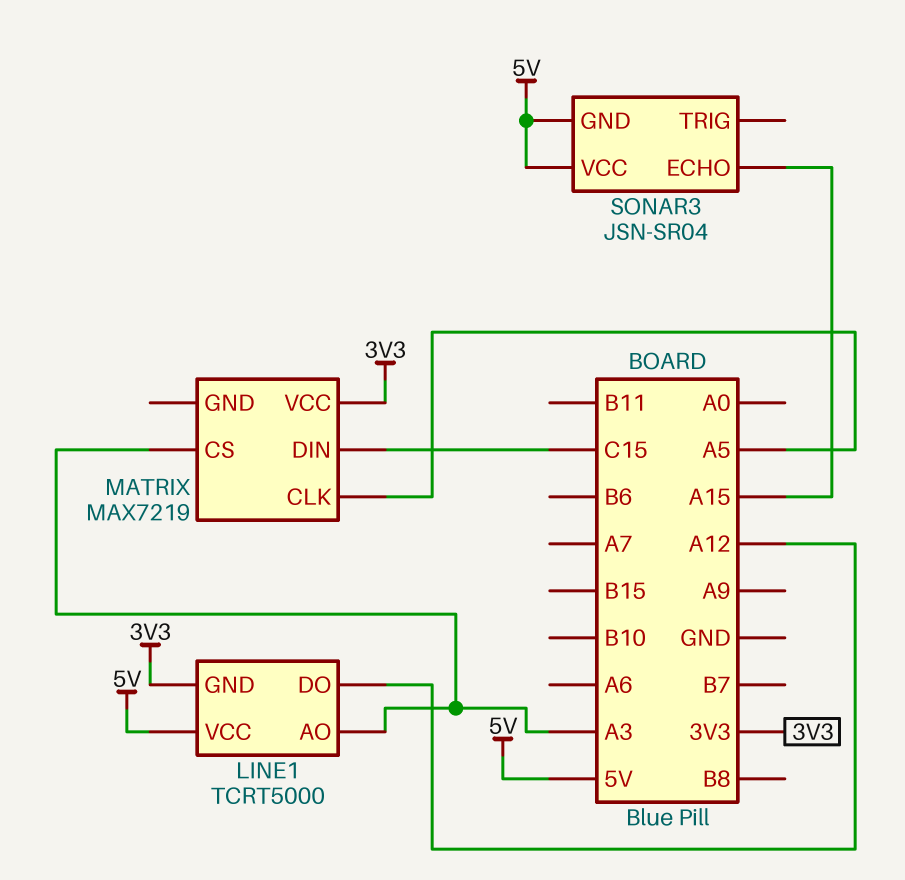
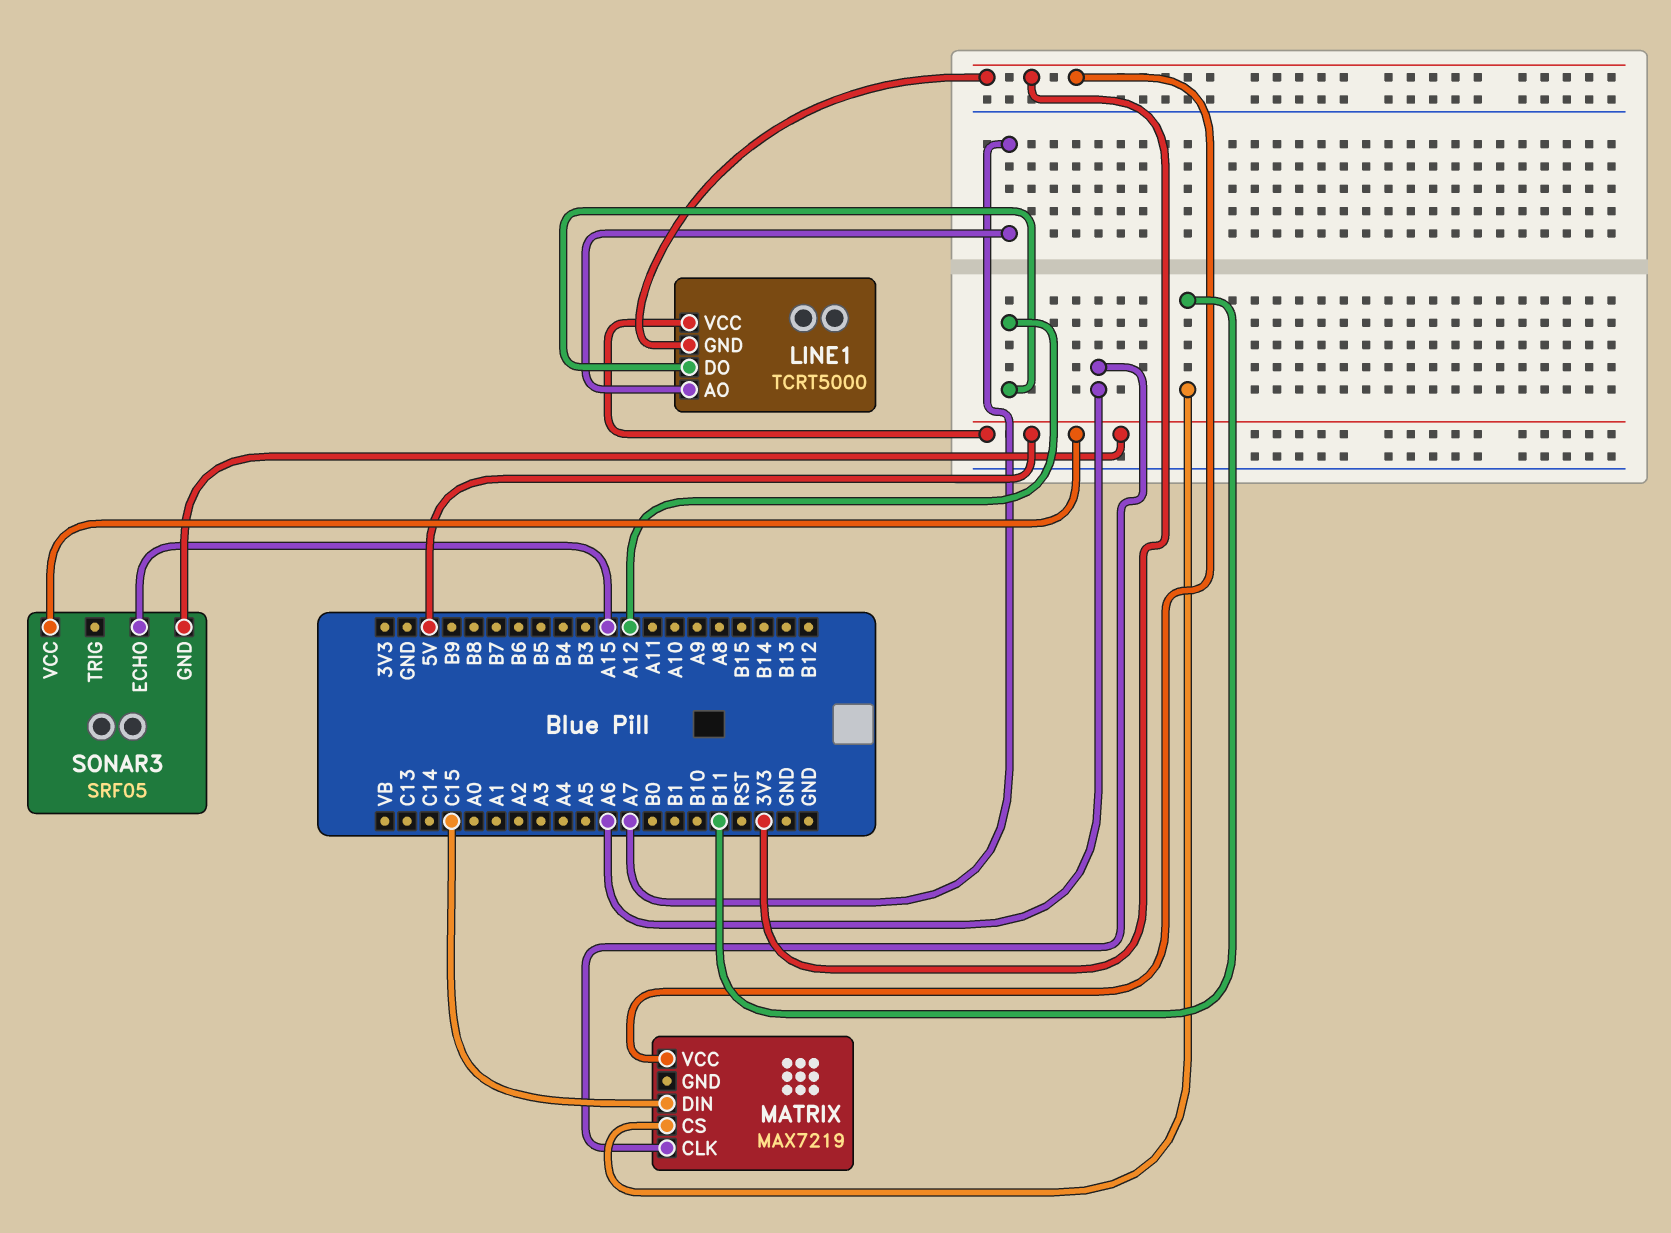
LINE1 pin AO: A3 -> A7
MATRIX pin CLK: A5 -> A6
MATRIX pin CS: A3 -> B11
SONAR3: JSN-SR04 -> SRF05

